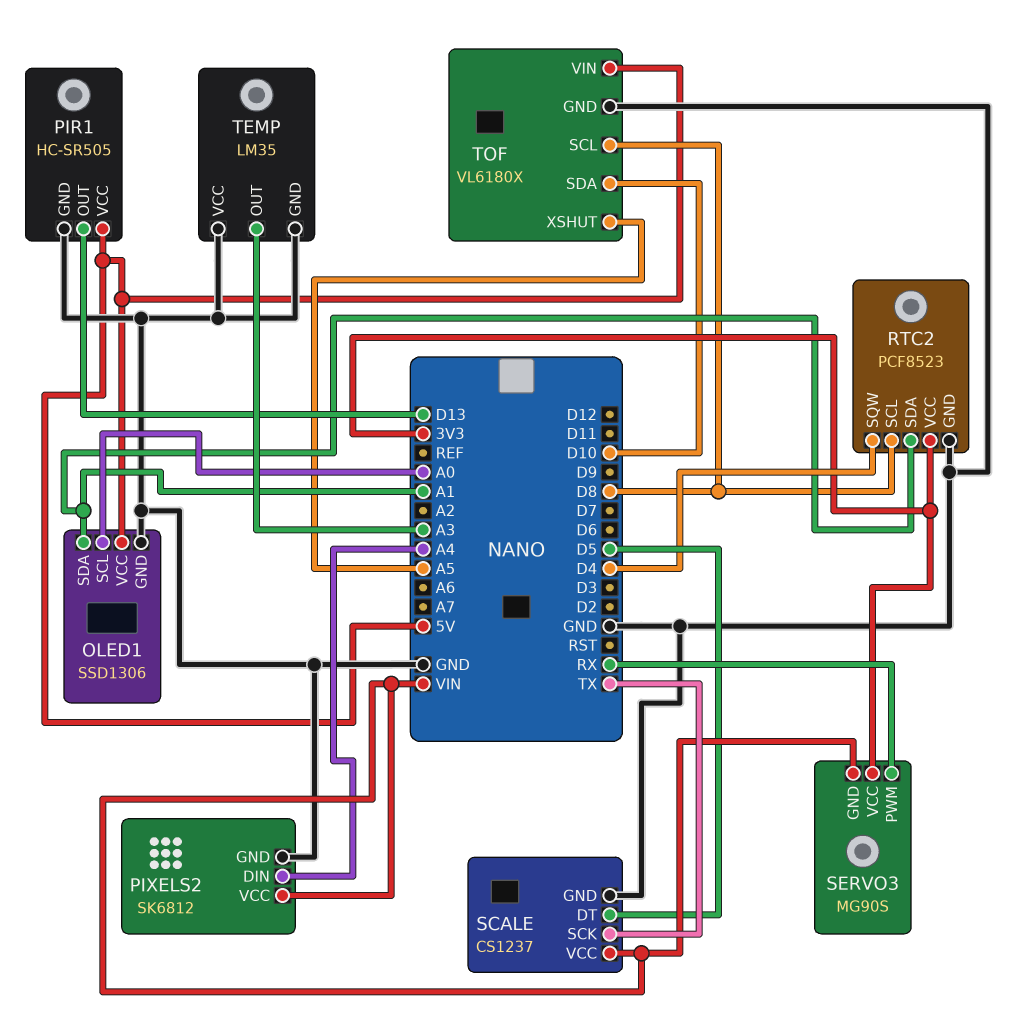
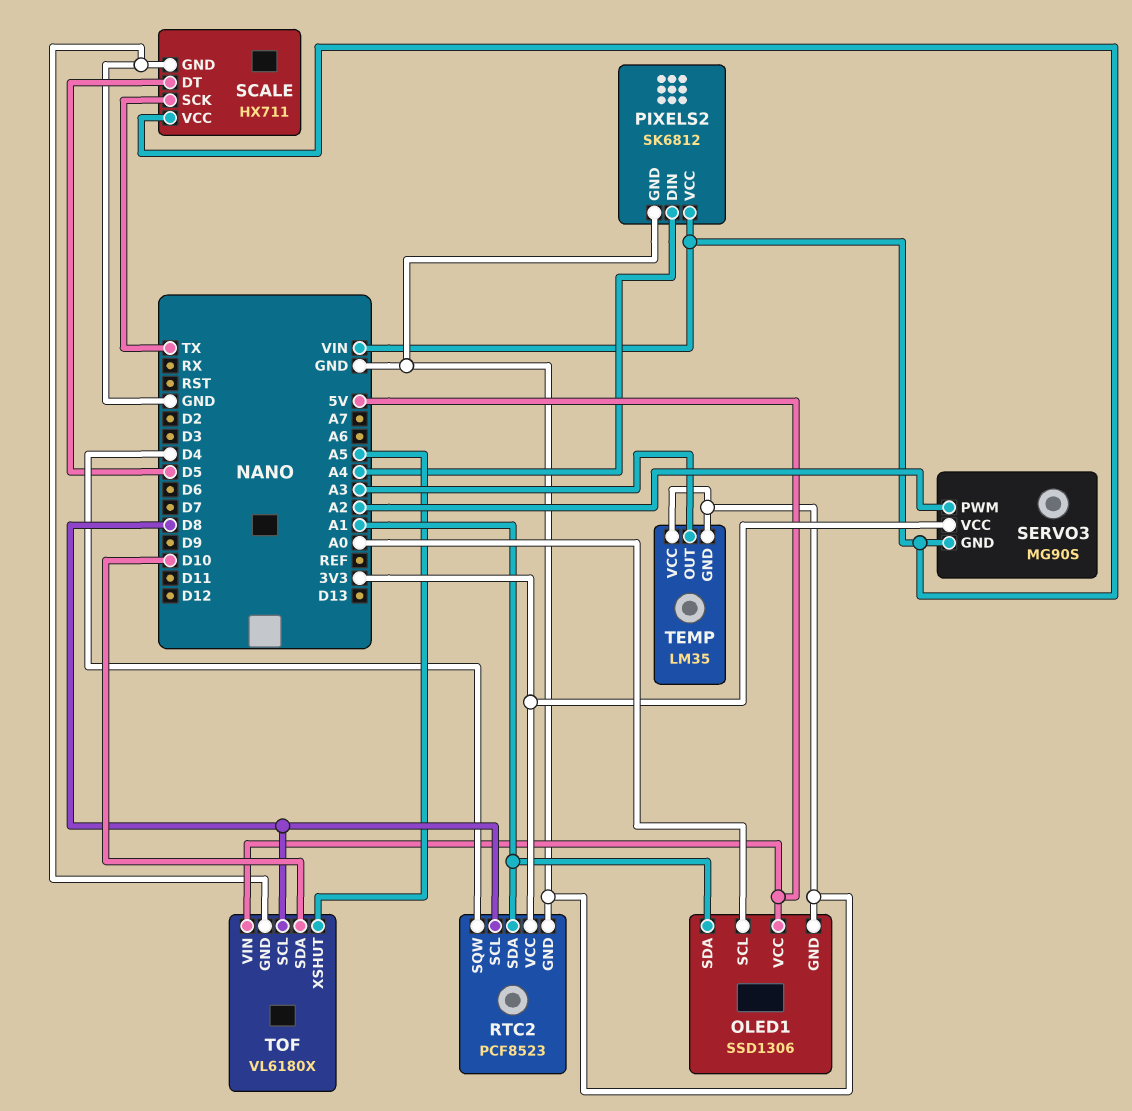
PIR1: HC-SR505 -> none
PIR1 pin GND: GND -> none
PIR1 pin OUT: D13 -> none
PIR1 pin VCC: 5V -> none
SCALE: CS1237 -> HX711
SERVO3 pin PWM: RX -> A2

